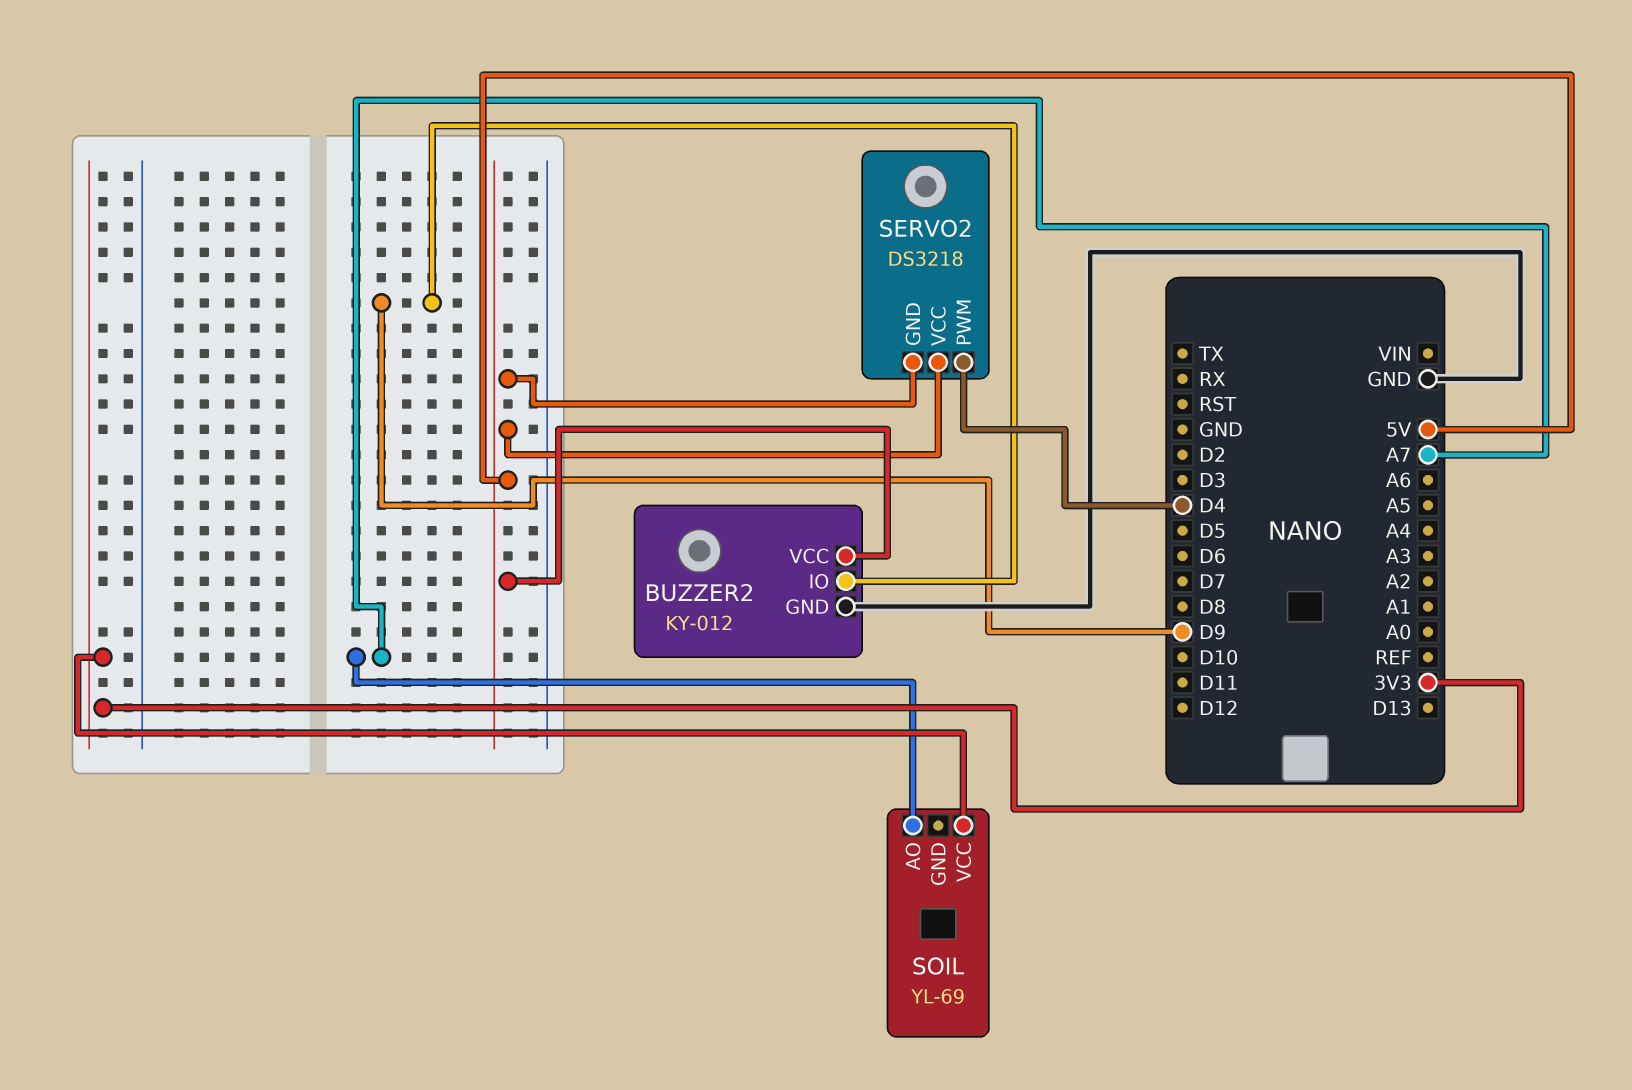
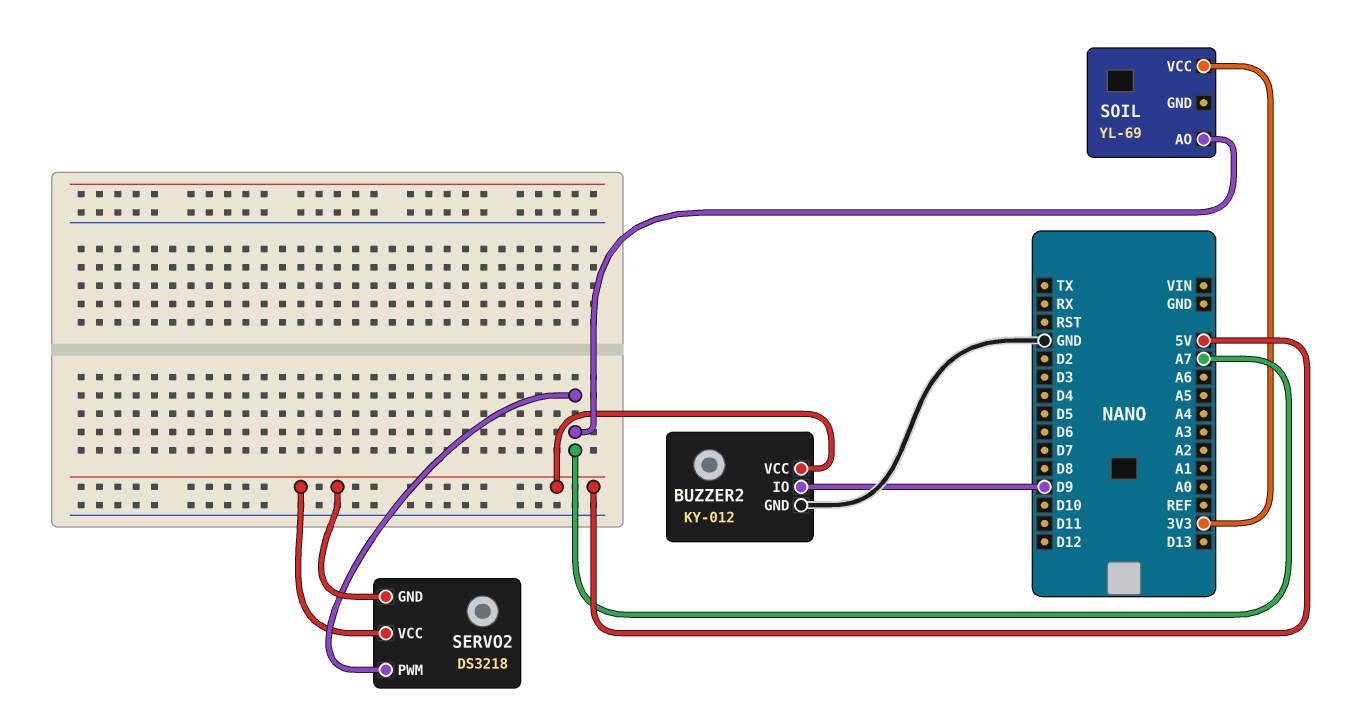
SERVO2 pin PWM: D4 -> A7

